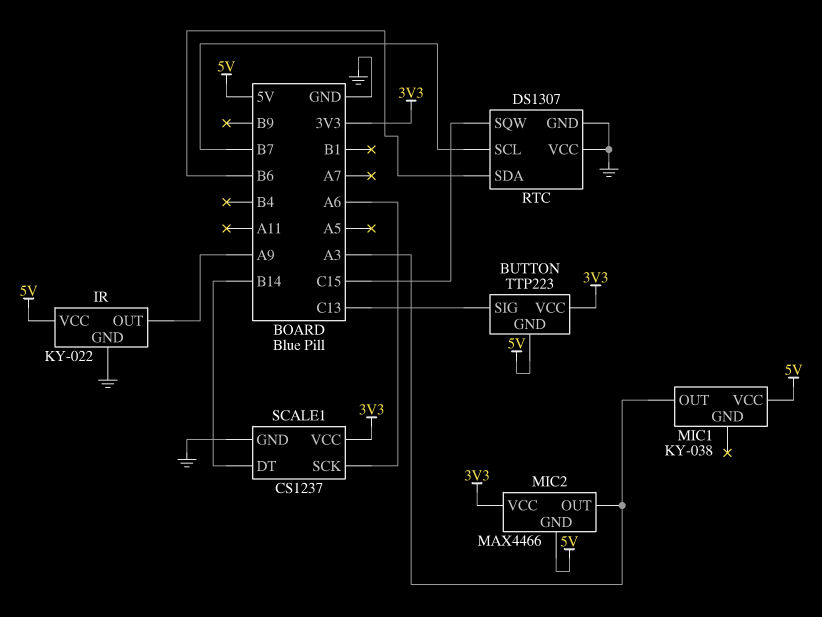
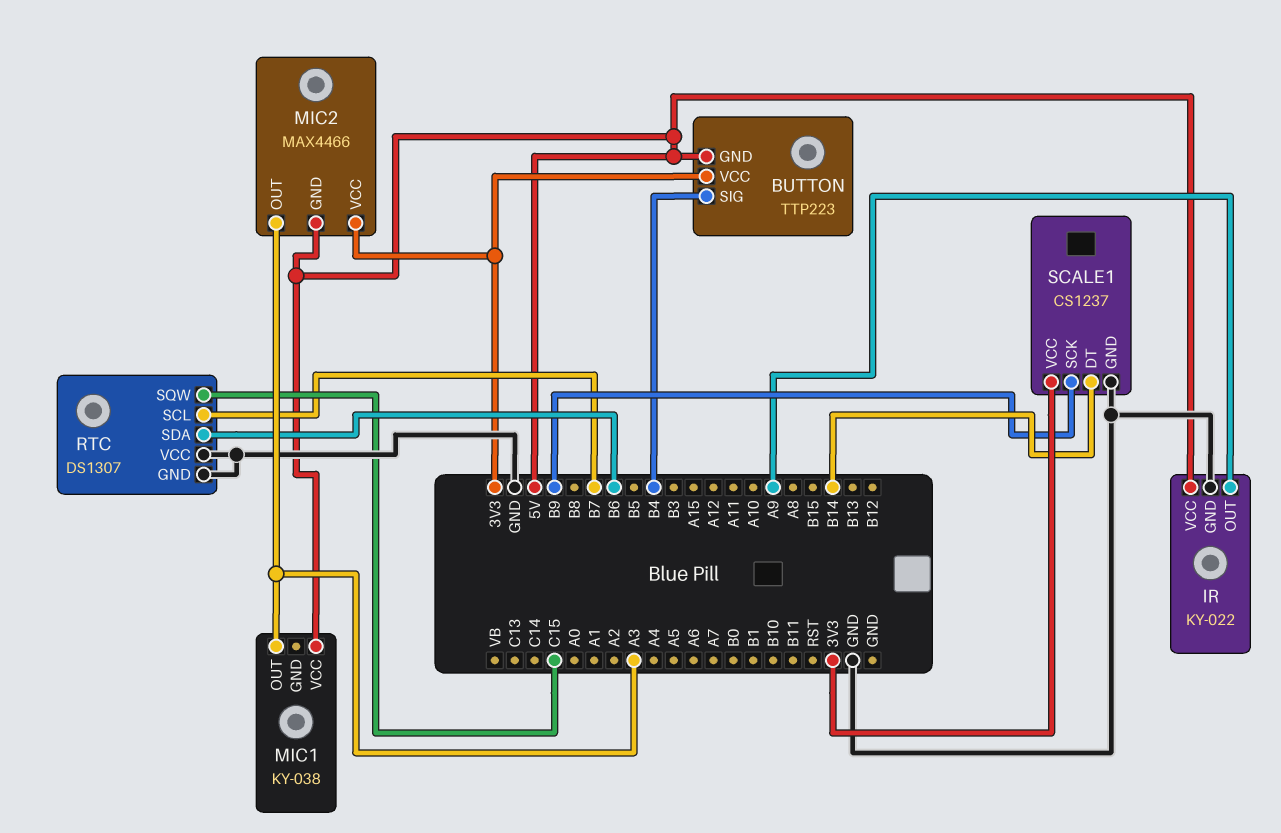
BUTTON pin SIG: C13 -> B4
SCALE1 pin SCK: A6 -> B9

